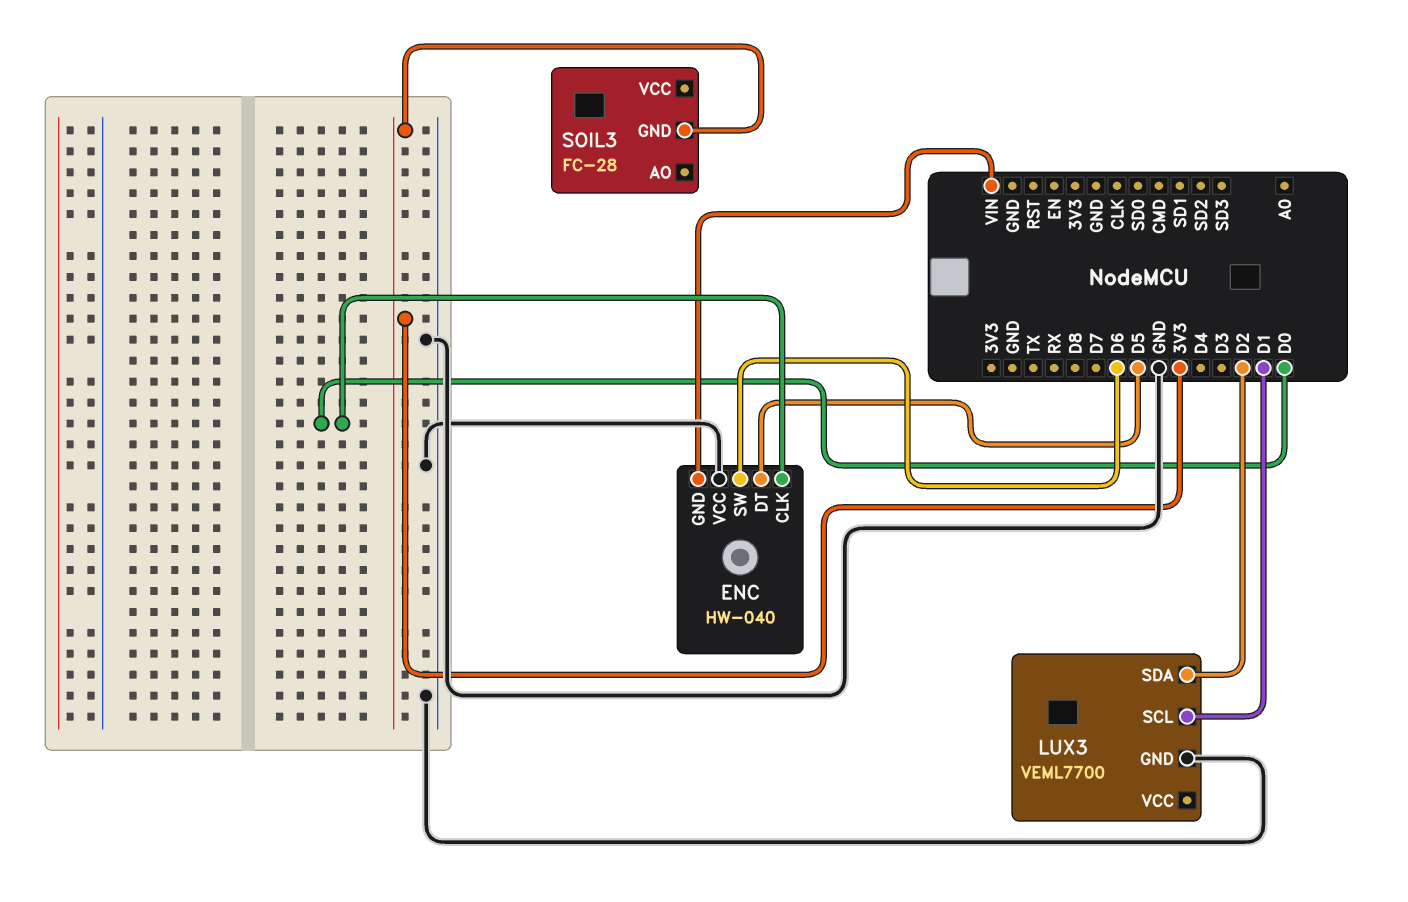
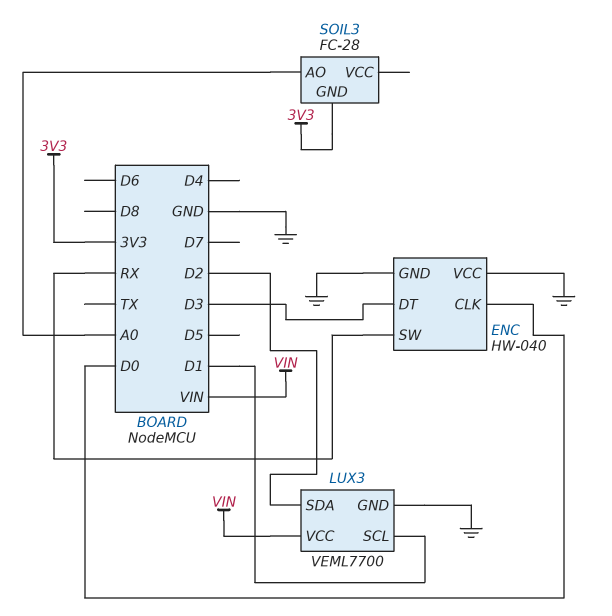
ENC pin DT: D5 -> D3
ENC pin GND: VIN -> GND
ENC pin SW: D6 -> RX
LUX3 pin VCC: none -> VIN
SOIL3 pin AO: none -> A0

